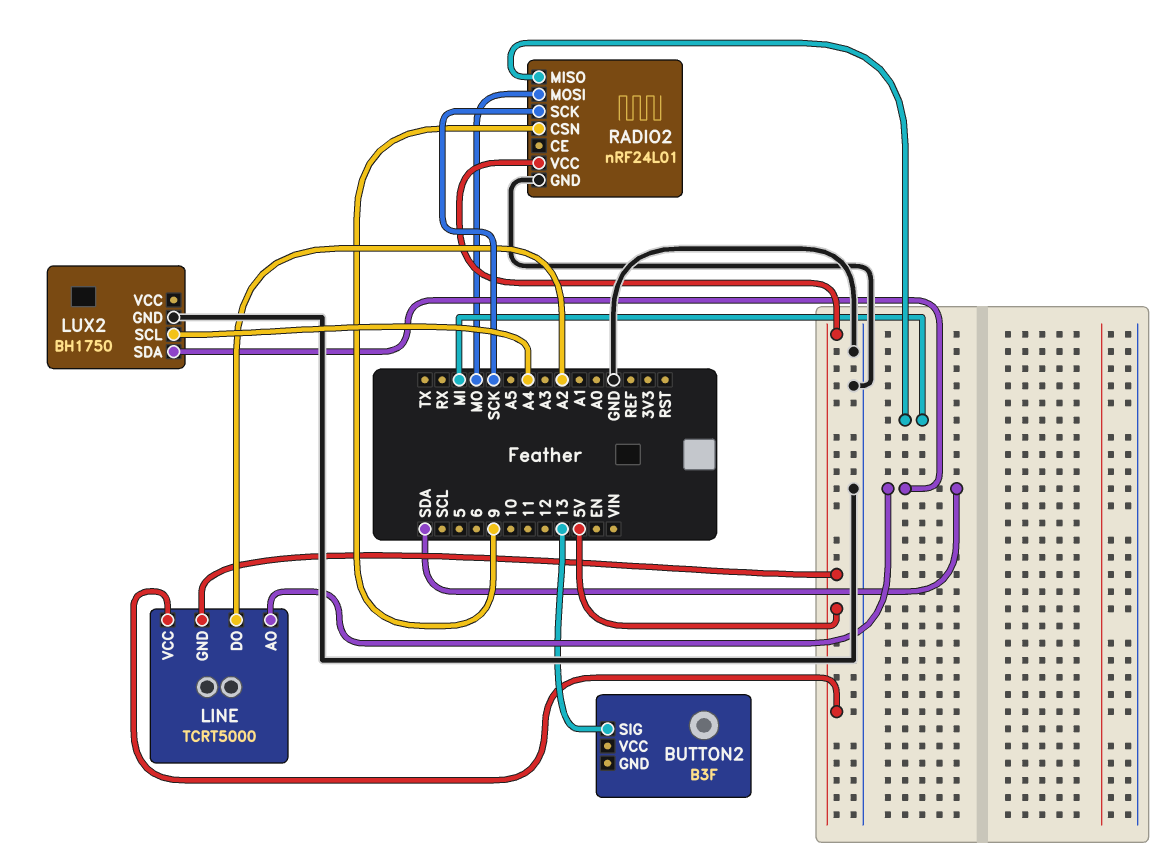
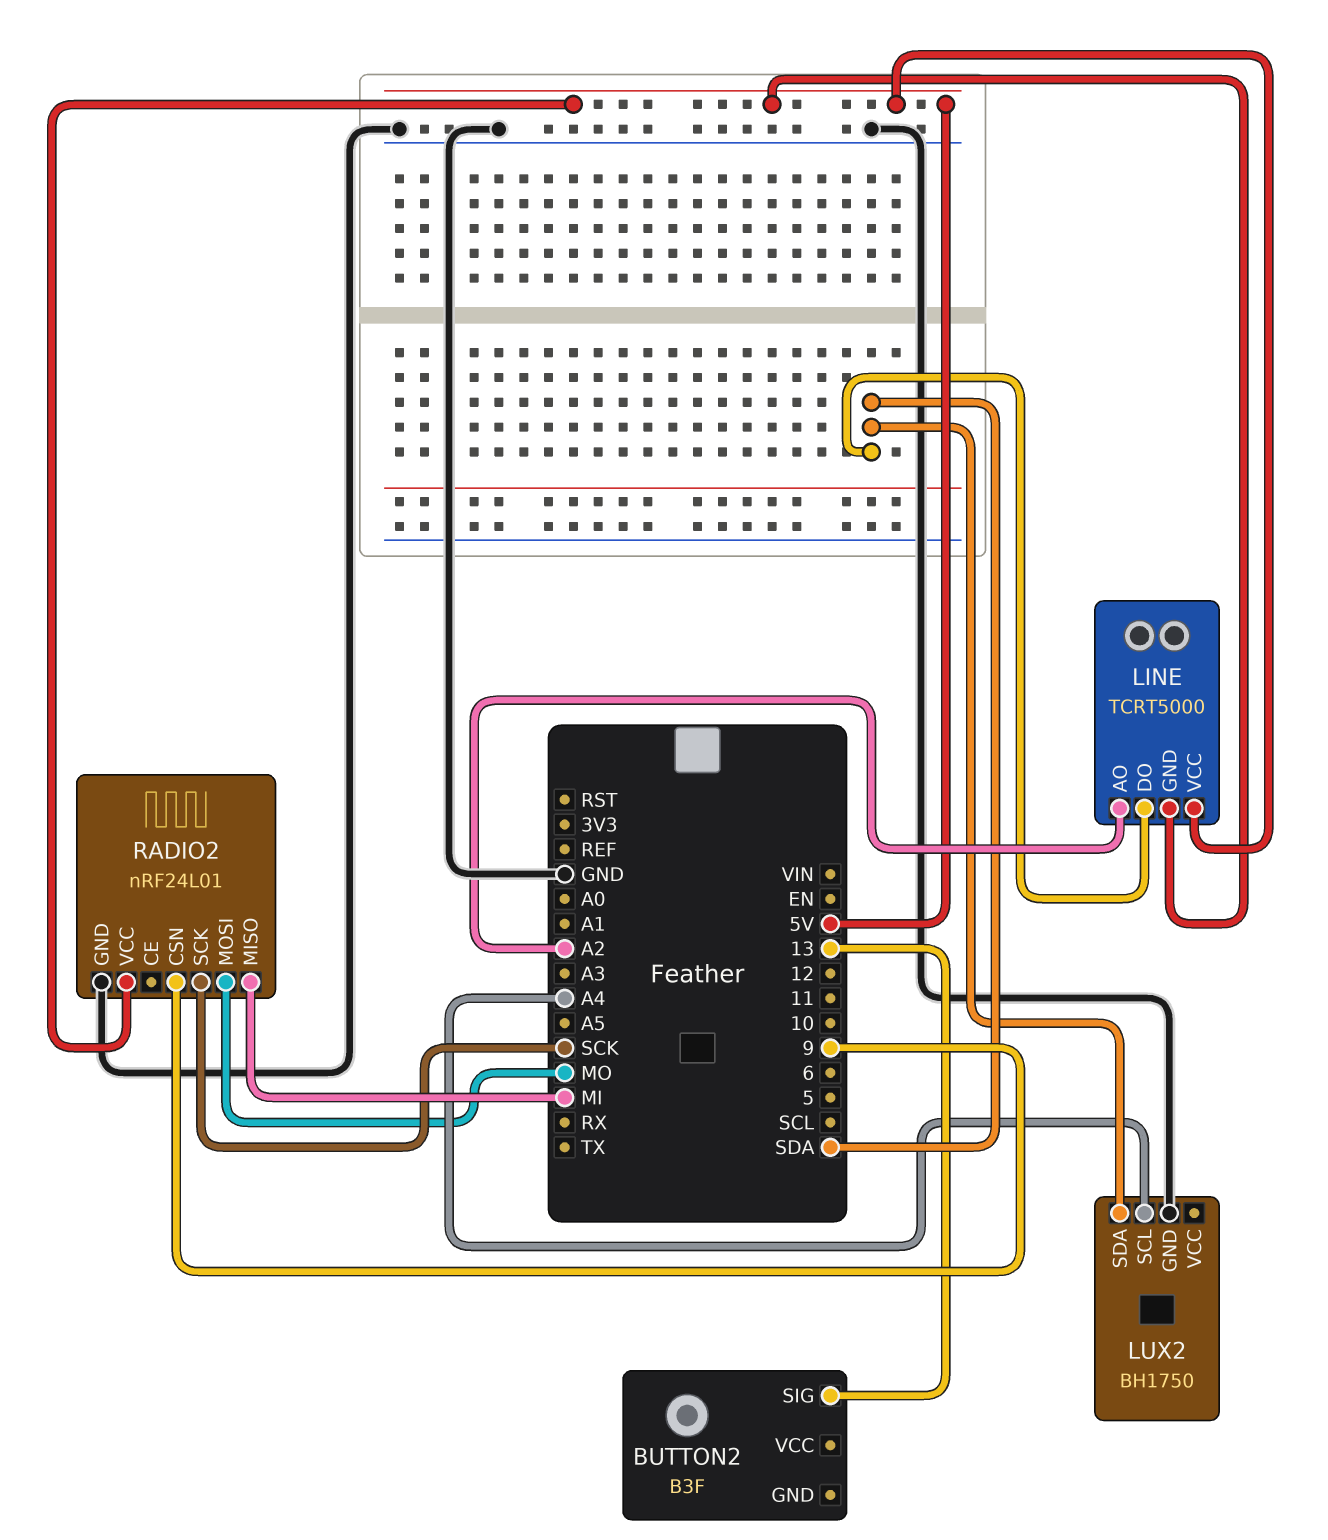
LINE pin AO: SDA -> A2
LINE pin DO: A2 -> SDA

